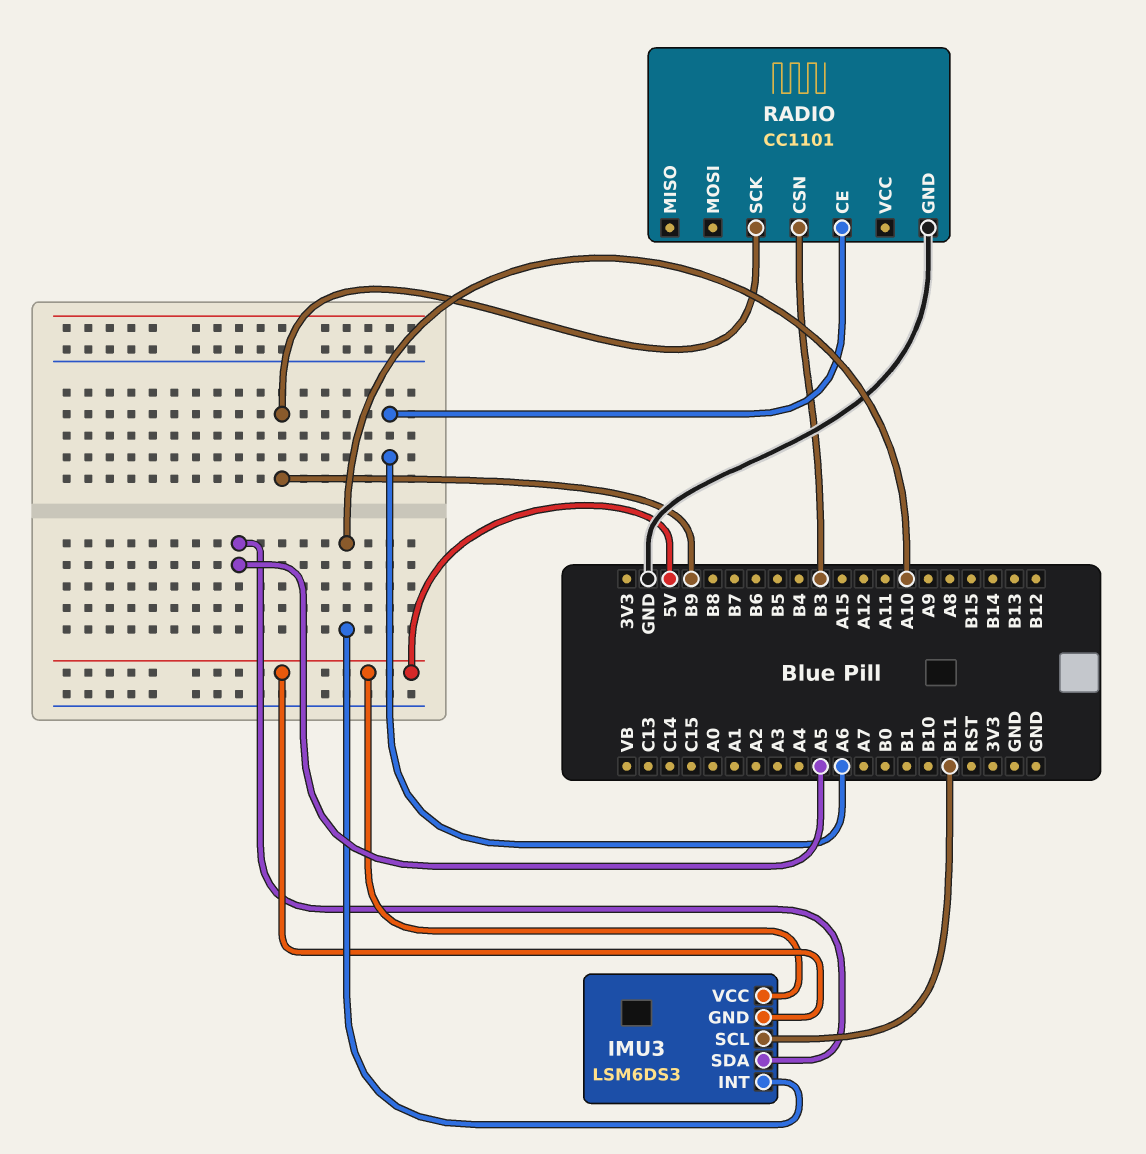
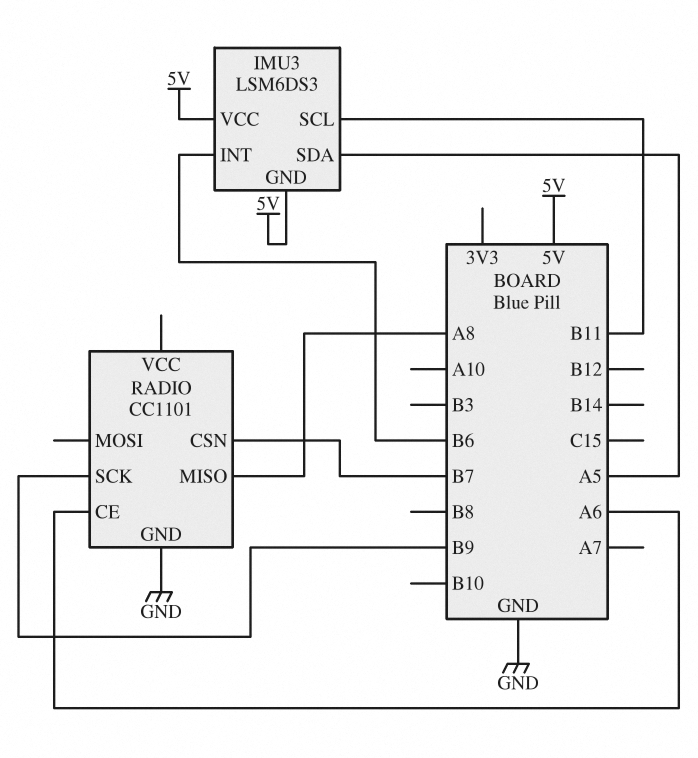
IMU3 pin INT: A10 -> B6
RADIO pin CSN: B3 -> B7
RADIO pin MISO: none -> A8

